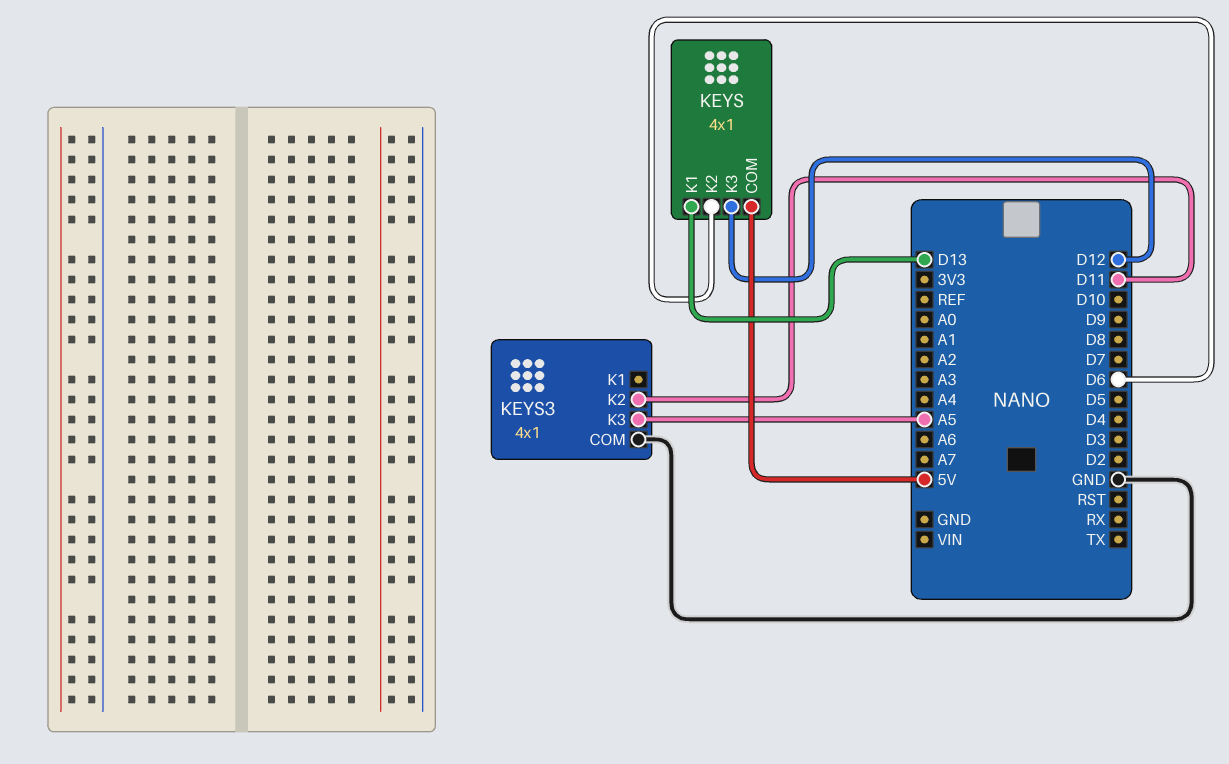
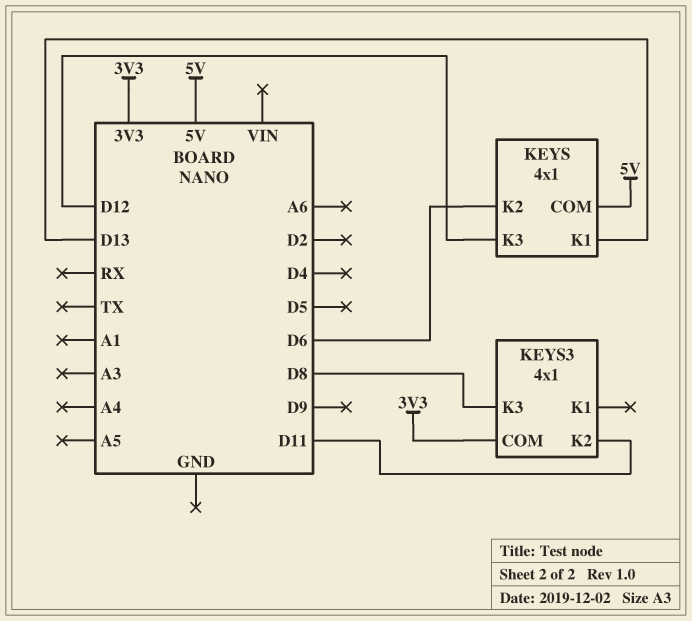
KEYS3 pin COM: GND -> 3V3
KEYS3 pin K3: A5 -> D8

